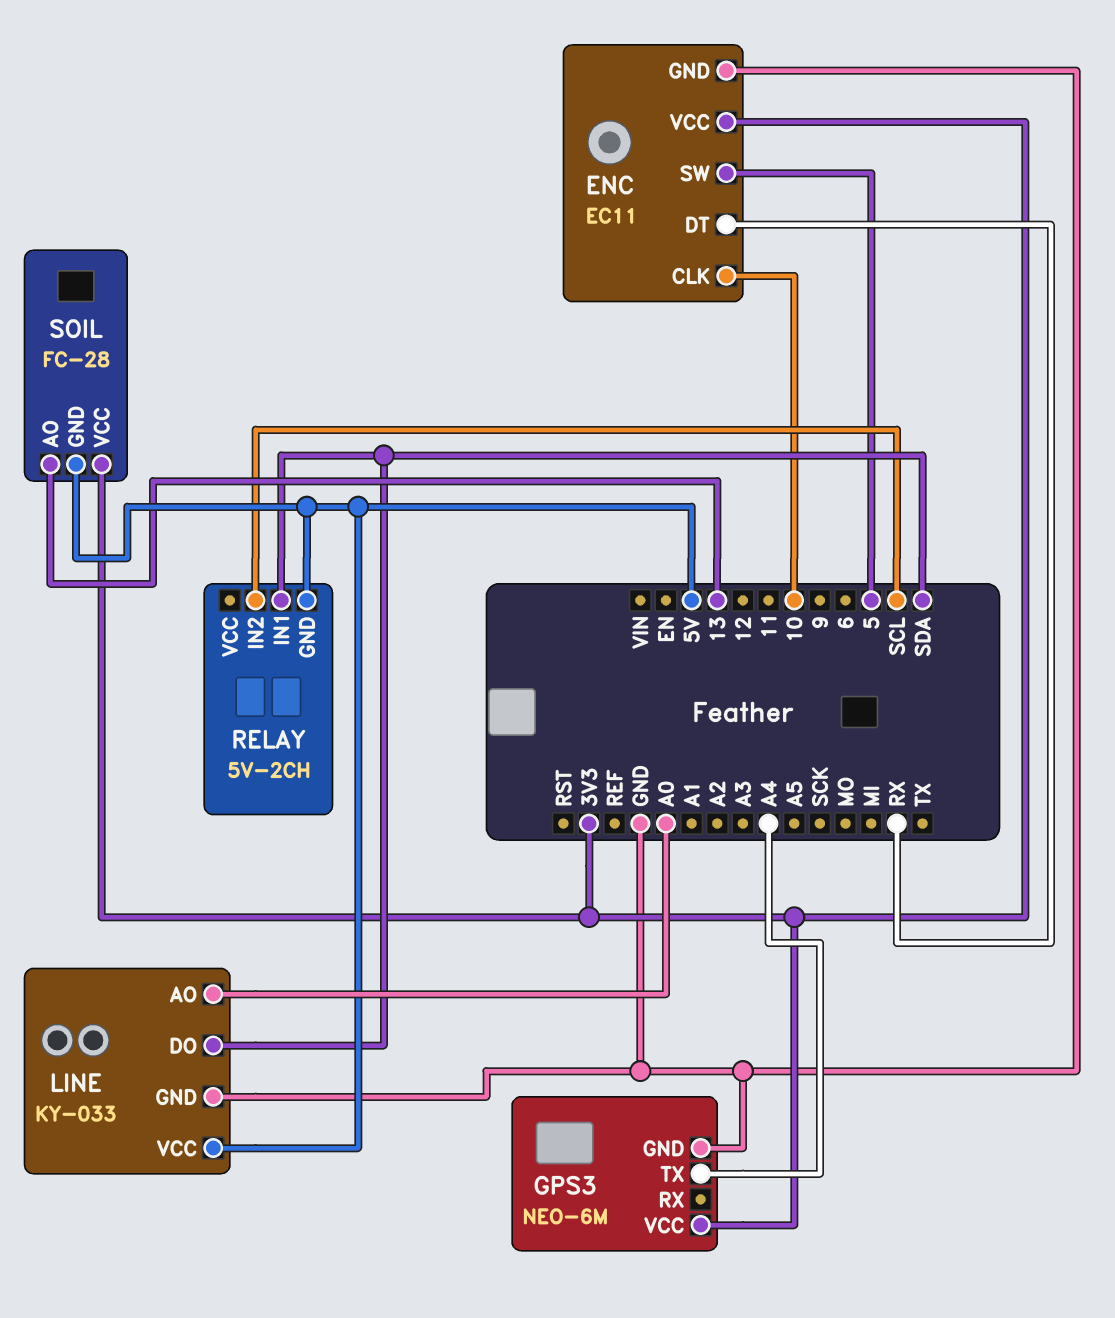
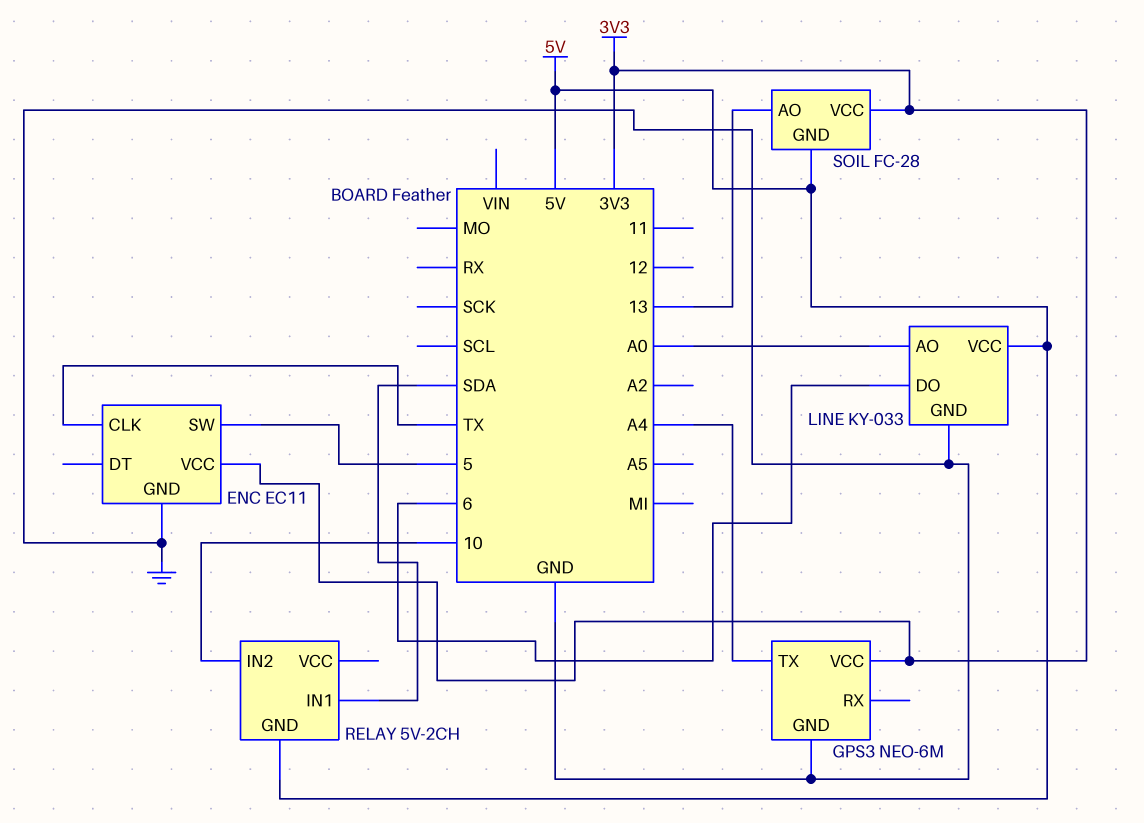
ENC pin CLK: 10 -> TX
ENC pin DT: RX -> none
LINE pin DO: SDA -> 6
RELAY pin IN2: SCL -> 10

